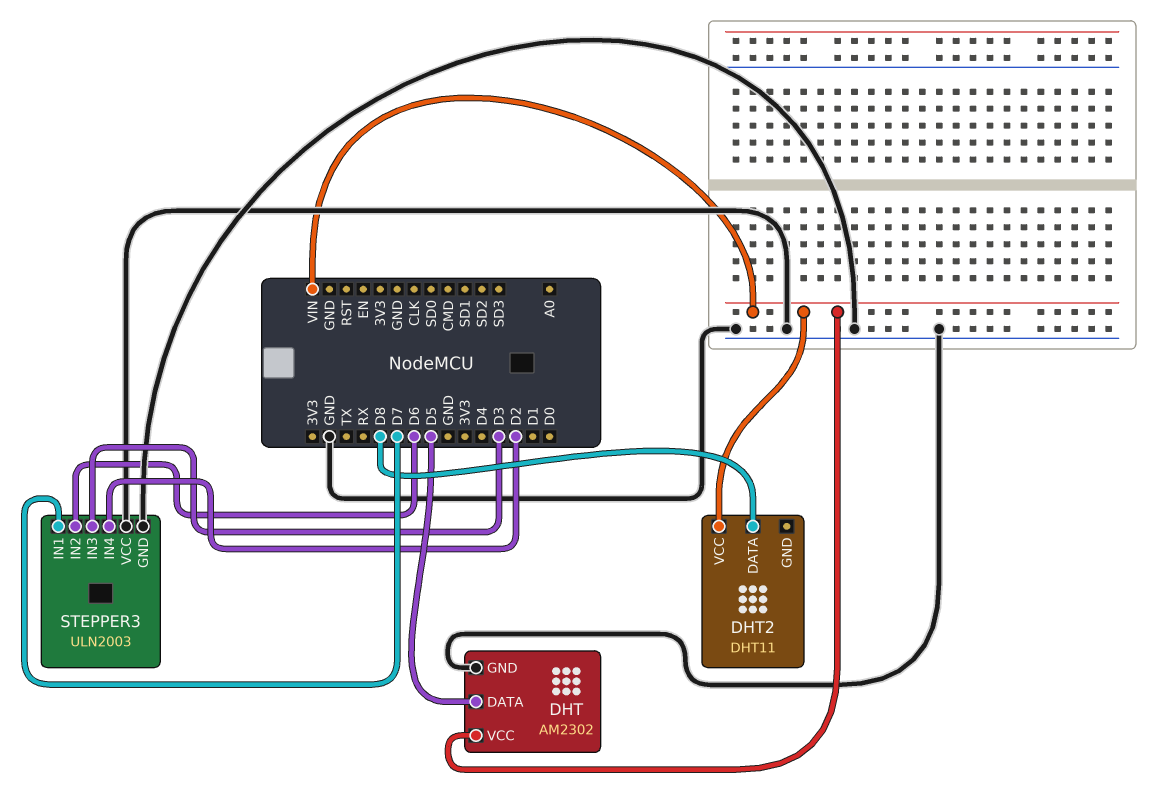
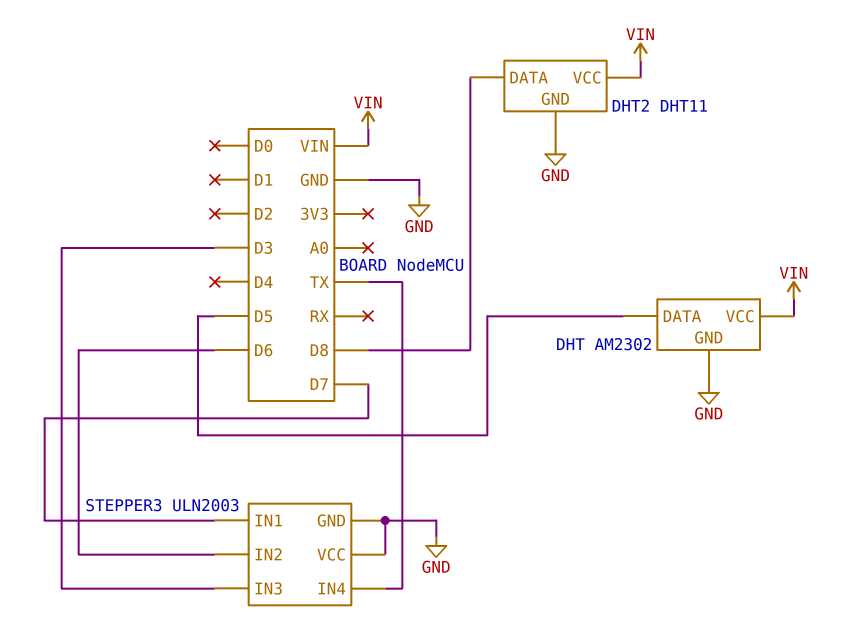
DHT2 pin GND: none -> GND
STEPPER3 pin IN4: D2 -> TX

